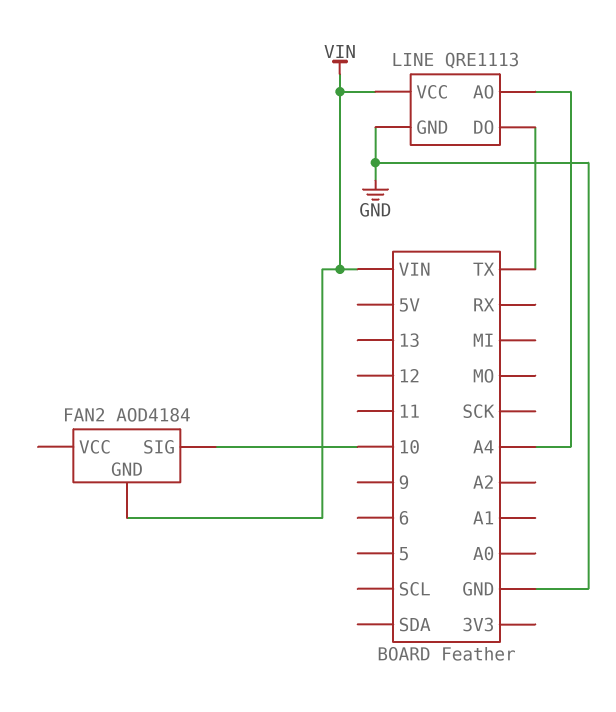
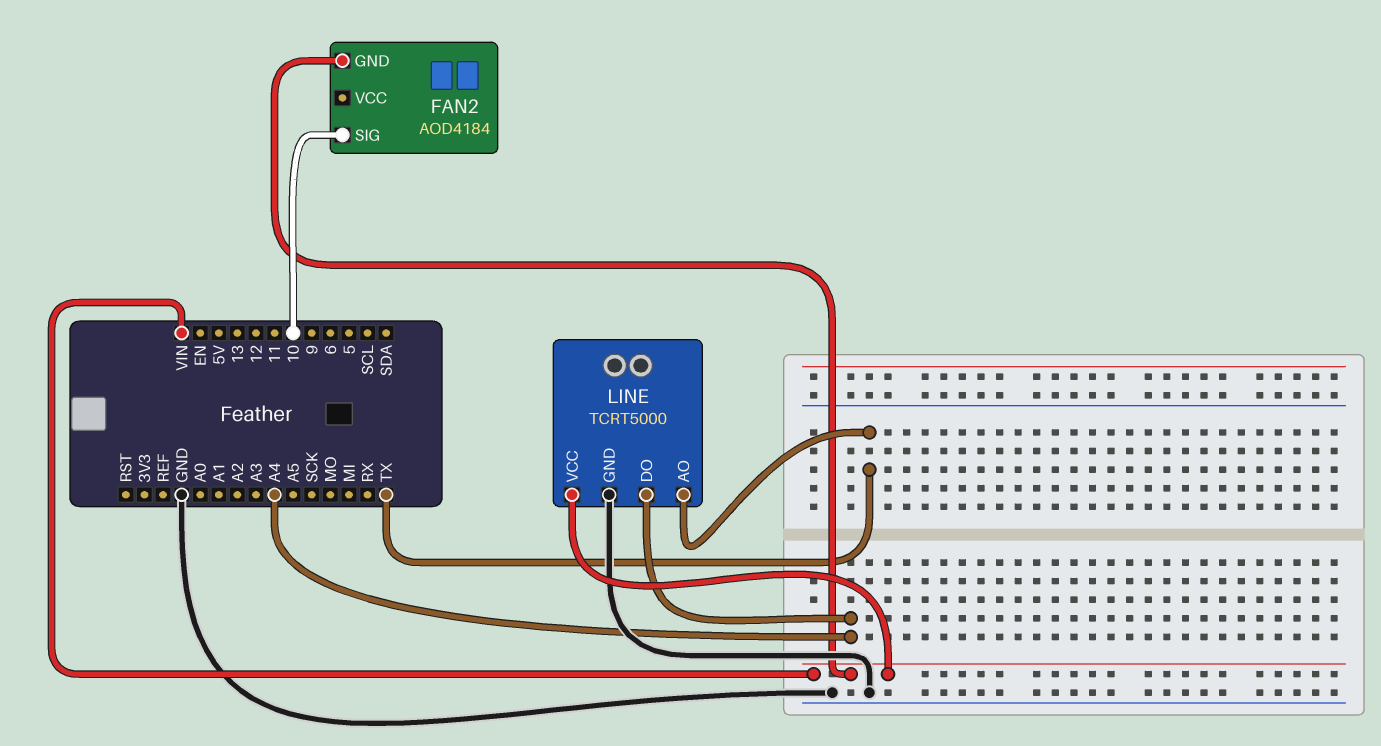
LINE: QRE1113 -> TCRT5000
LINE pin AO: A4 -> TX
LINE pin DO: TX -> A4

